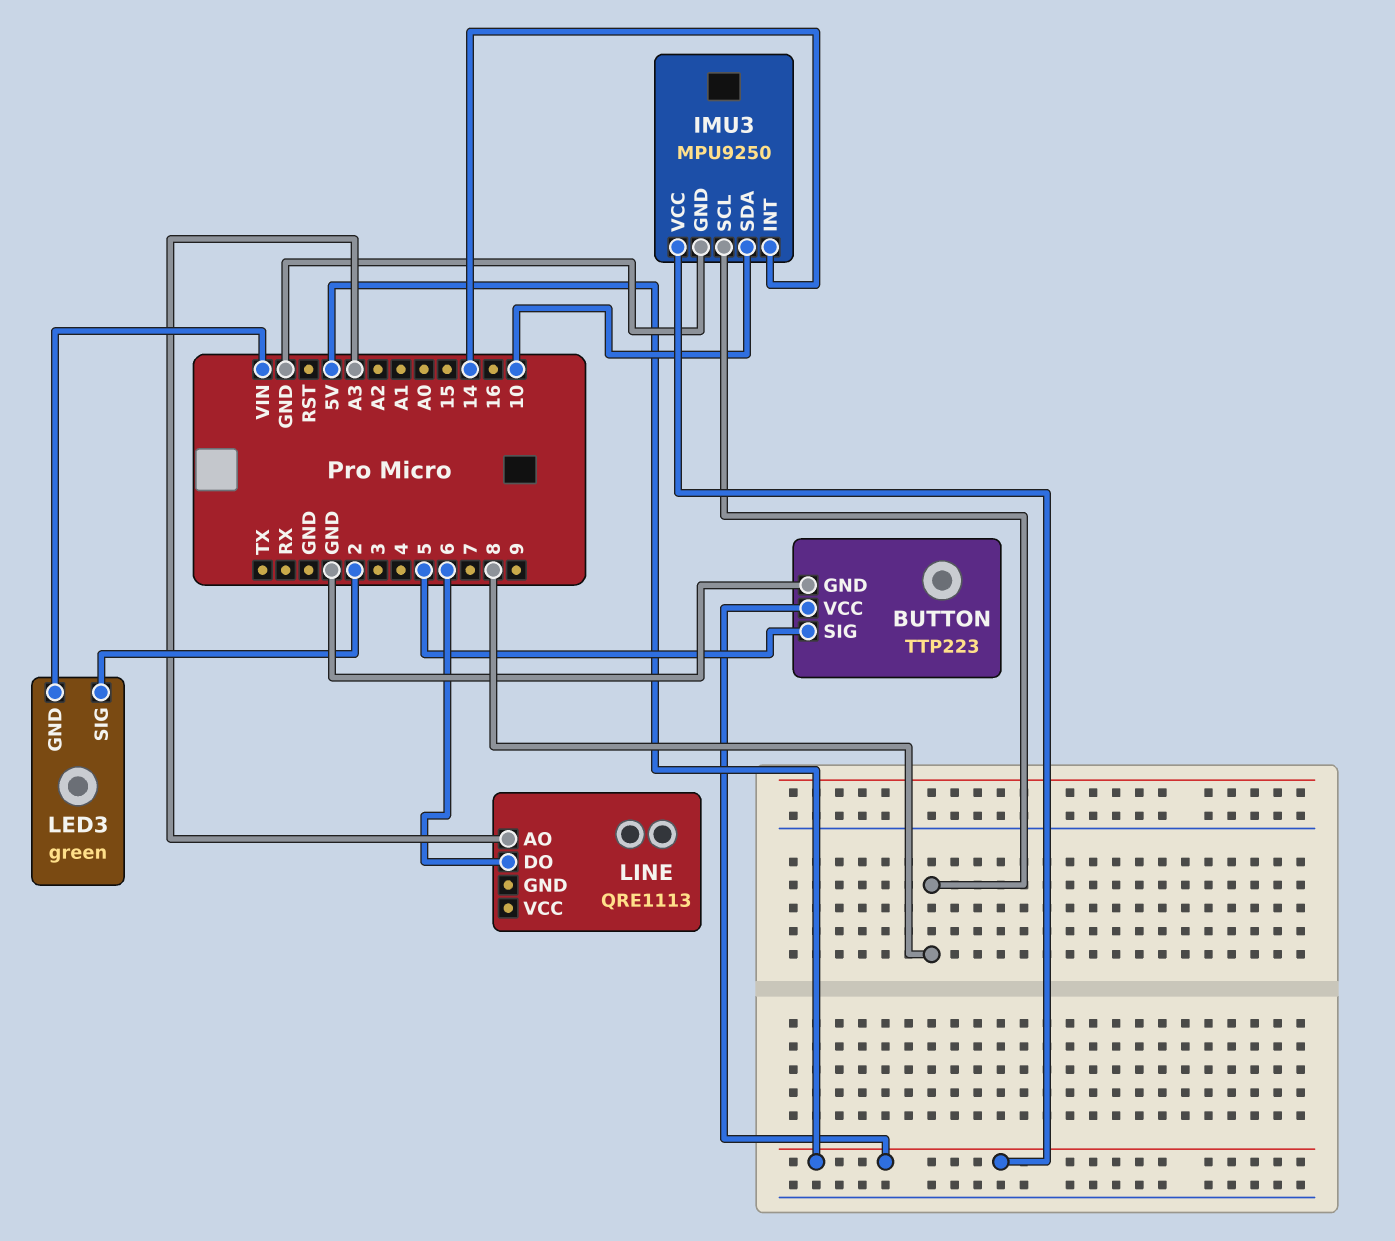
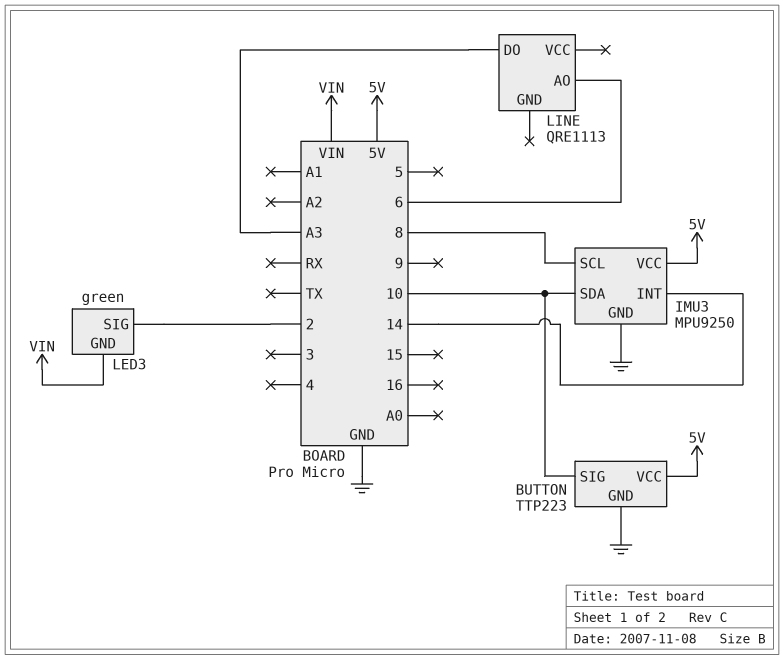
BUTTON pin SIG: 5 -> 10
LINE pin AO: A3 -> 6
LINE pin DO: 6 -> A3

